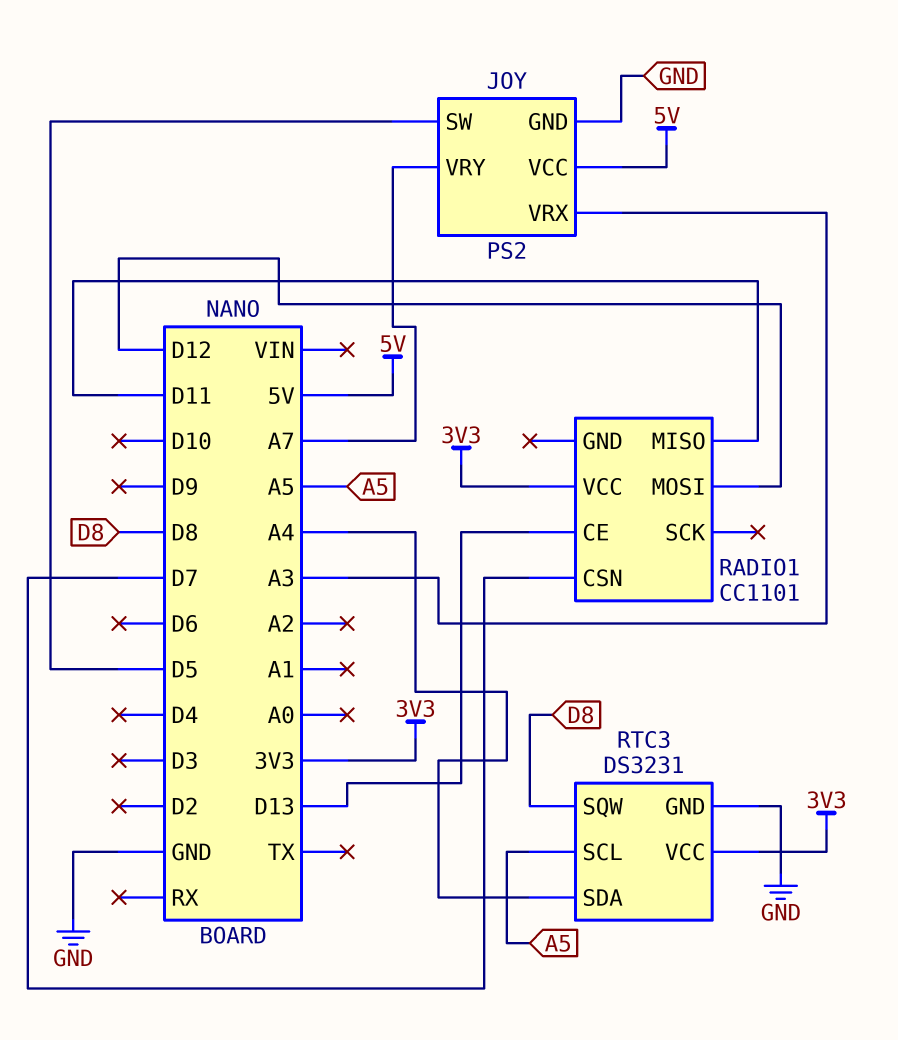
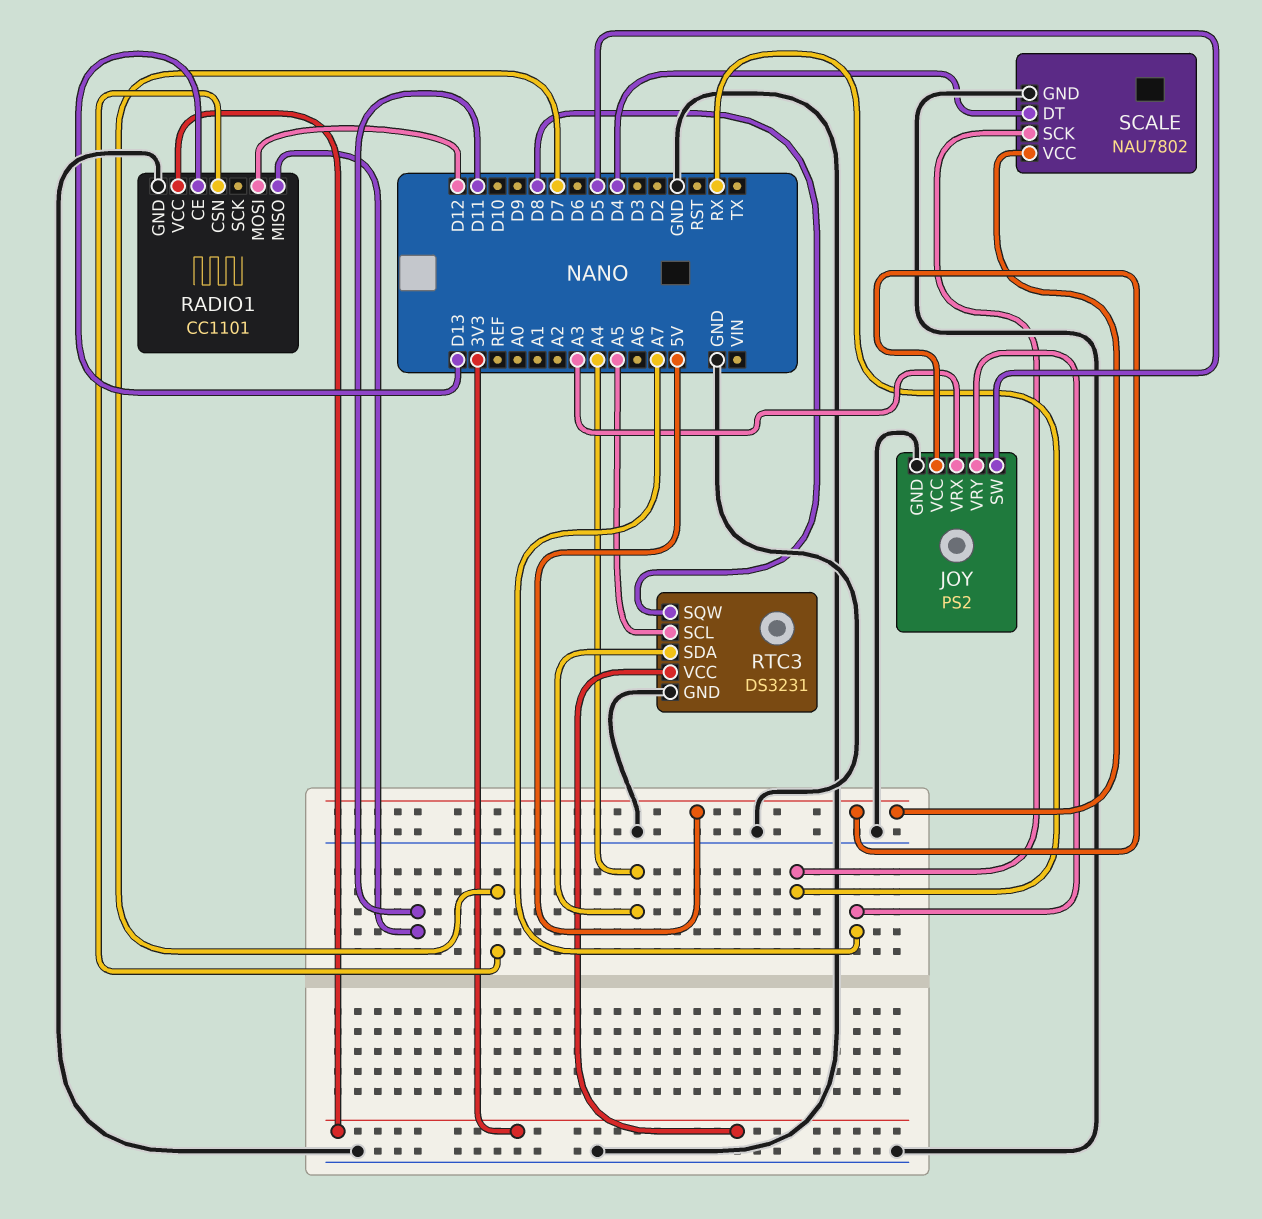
RADIO1 pin GND: none -> GND
SCALE: none -> NAU7802
SCALE pin DT: none -> D4
SCALE pin GND: none -> GND
SCALE pin SCK: none -> RX
SCALE pin VCC: none -> 5V

